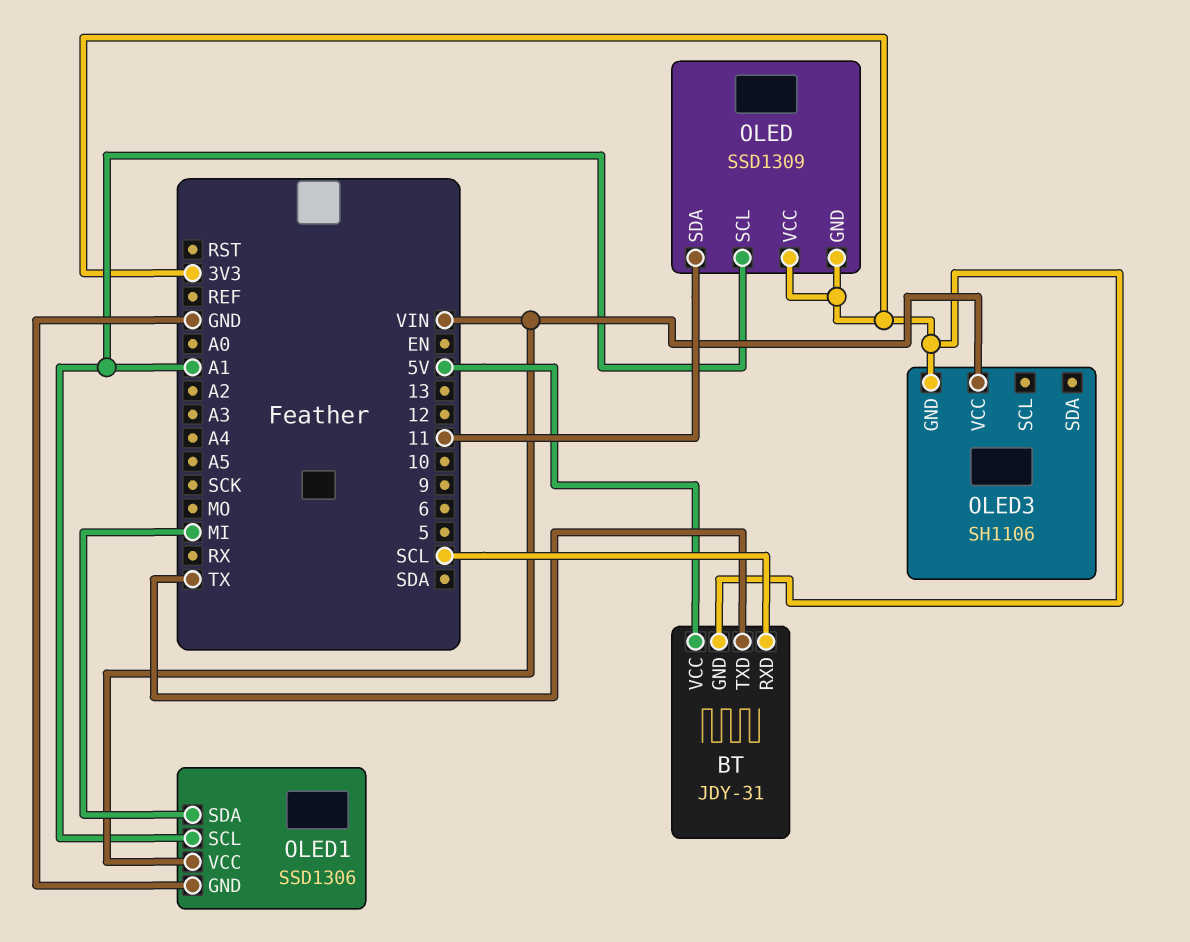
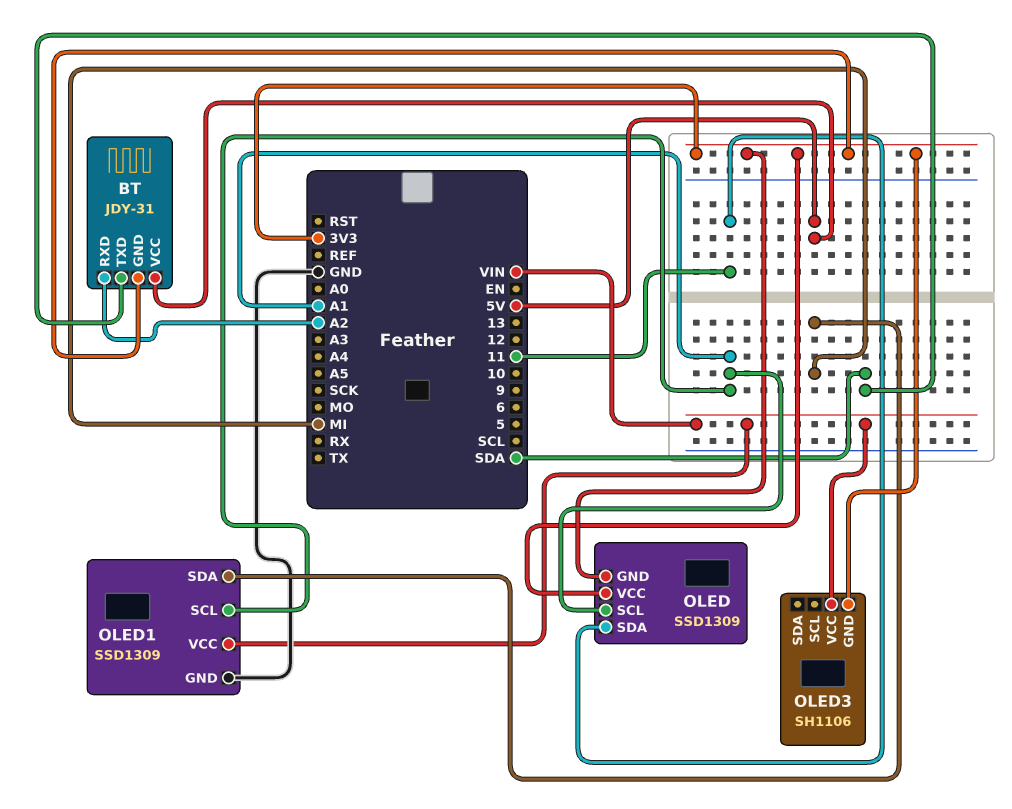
BT pin RXD: SCL -> A2
BT pin TXD: TX -> SDA
OLED1: SSD1306 -> SSD1309

